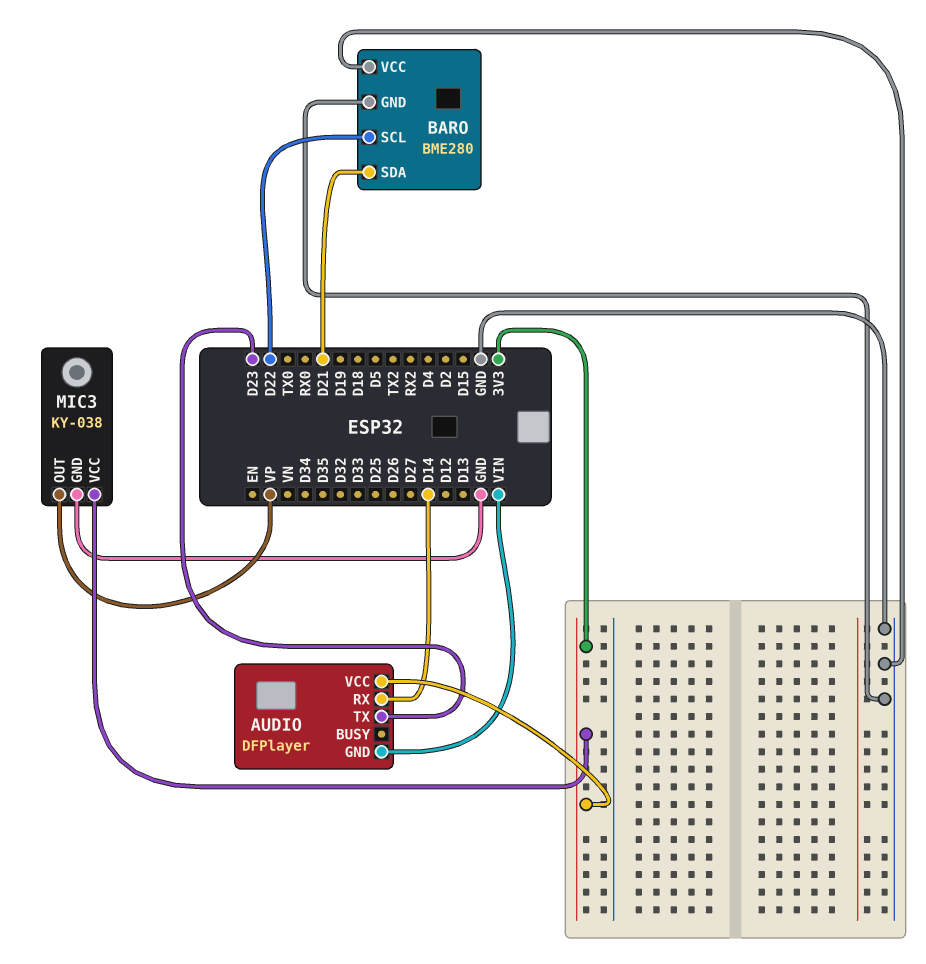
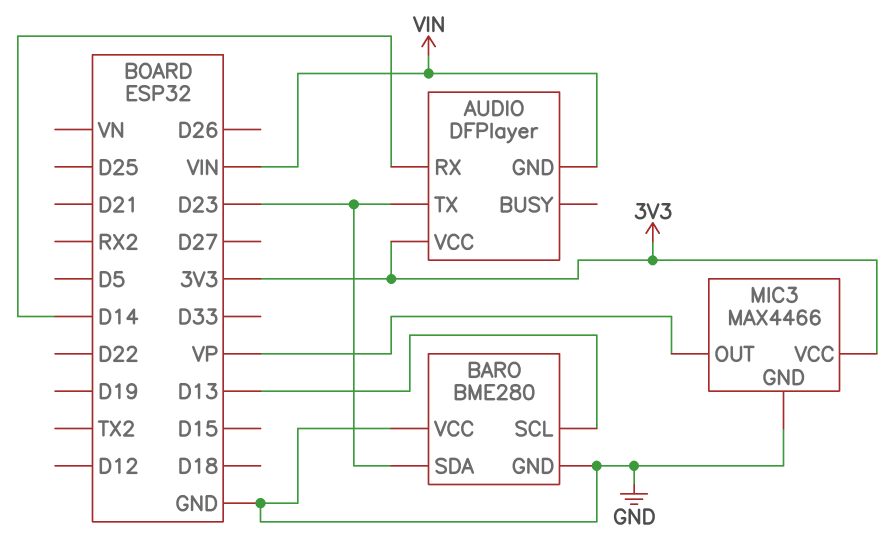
BARO pin SCL: D22 -> D13
BARO pin SDA: D21 -> D23
MIC3: KY-038 -> MAX4466

